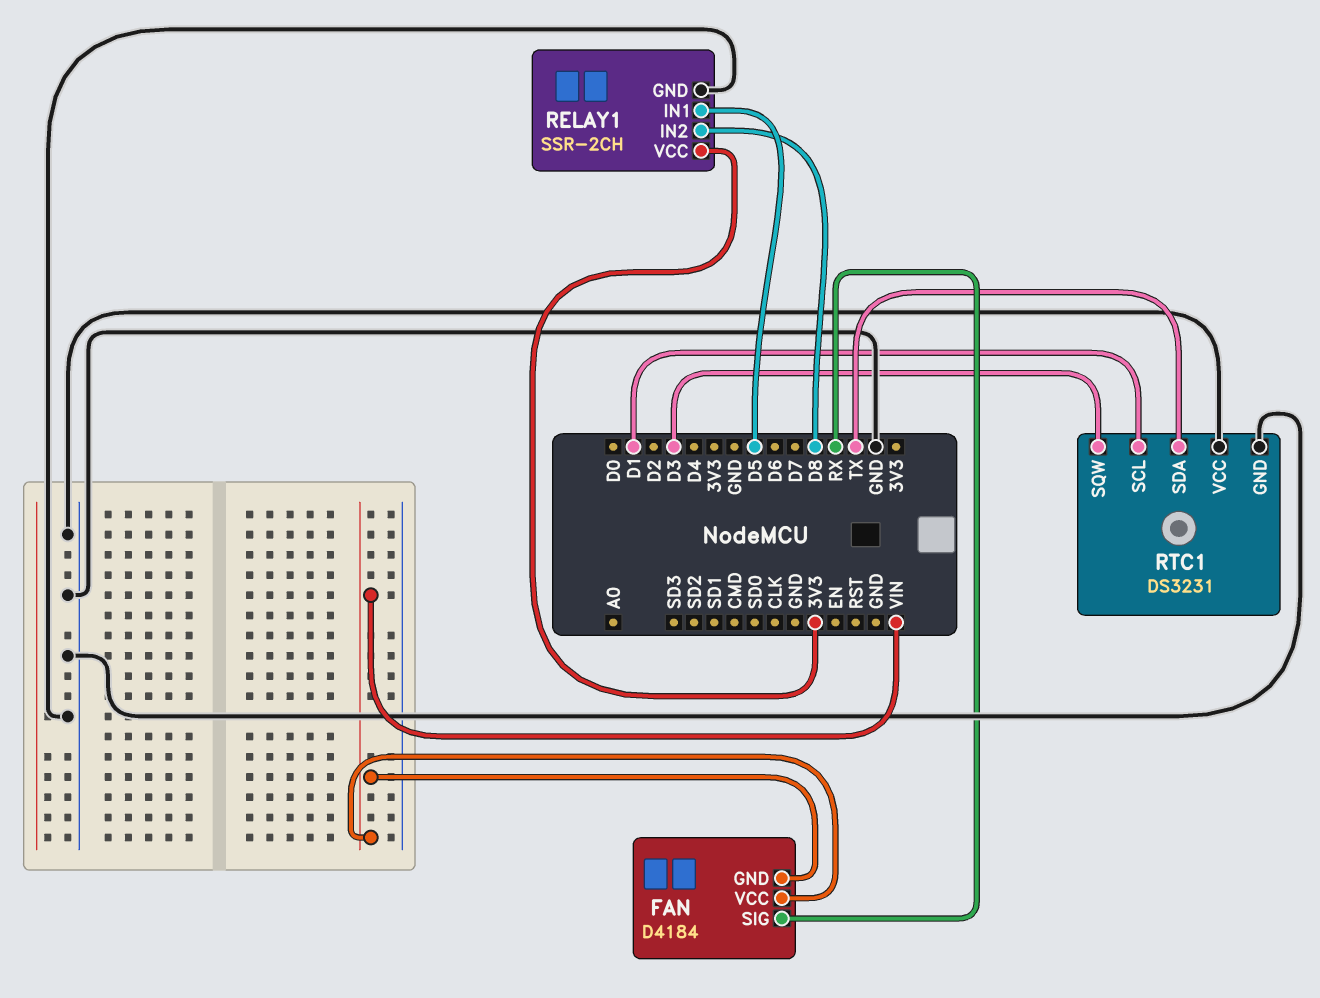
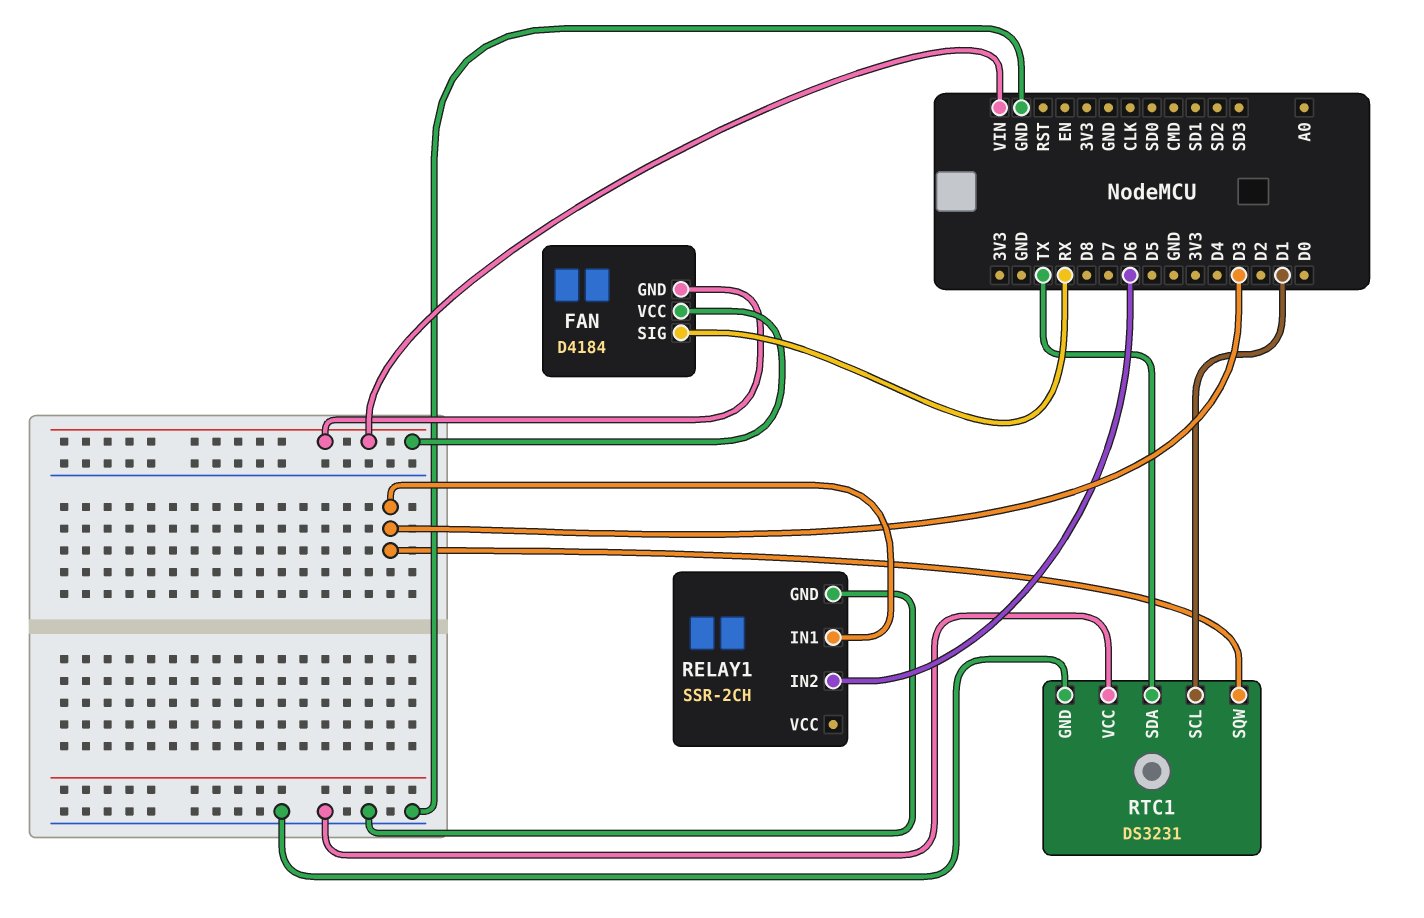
RELAY1 pin IN1: D5 -> D3
RELAY1 pin IN2: D8 -> D6
RELAY1 pin VCC: 3V3 -> none

